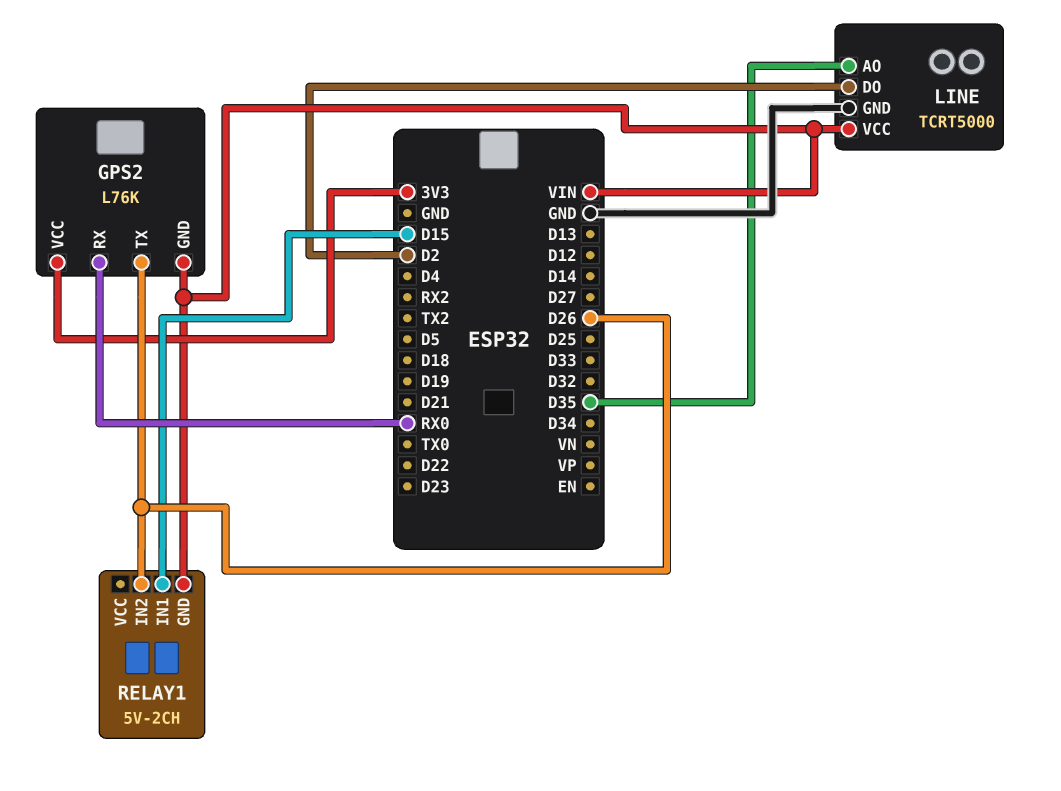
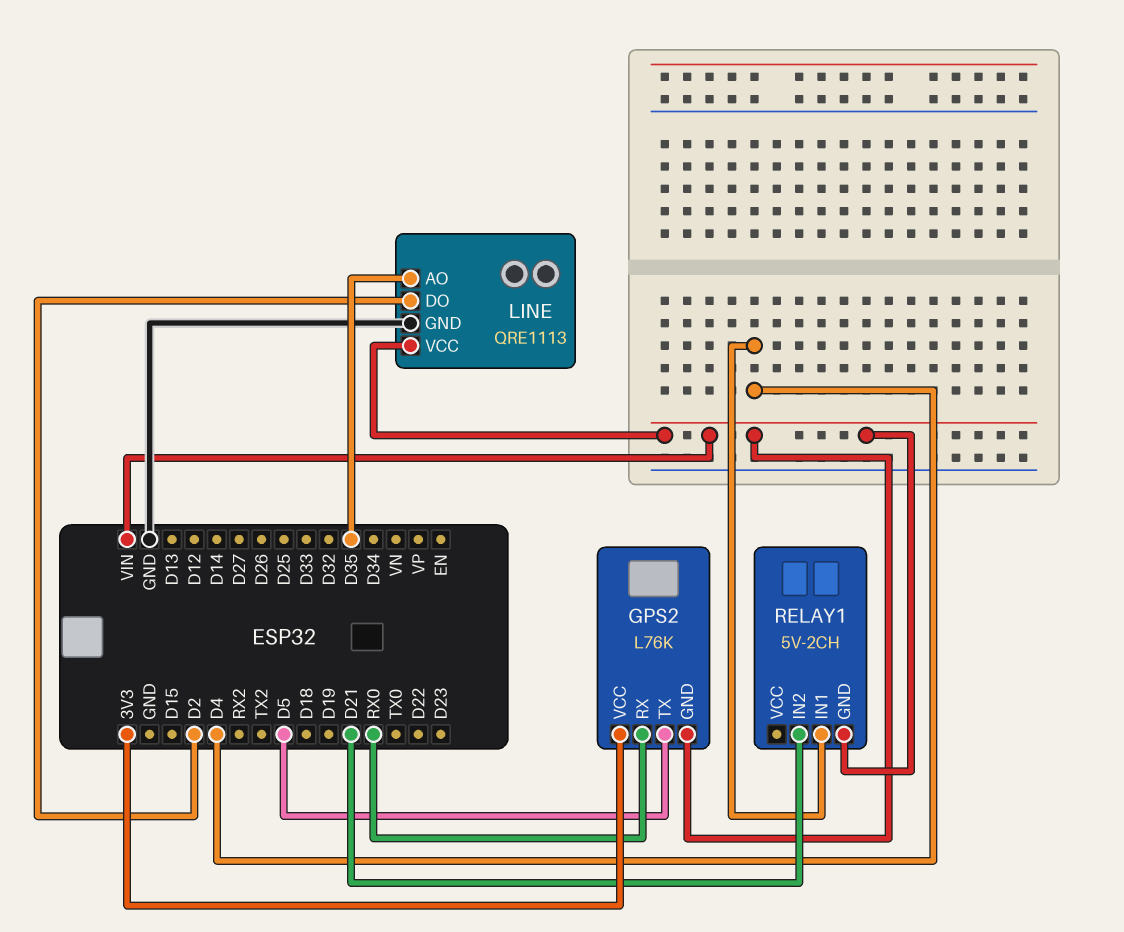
GPS2 pin TX: D26 -> D5
LINE: TCRT5000 -> QRE1113
RELAY1 pin IN1: D15 -> D4
RELAY1 pin IN2: D26 -> D21

